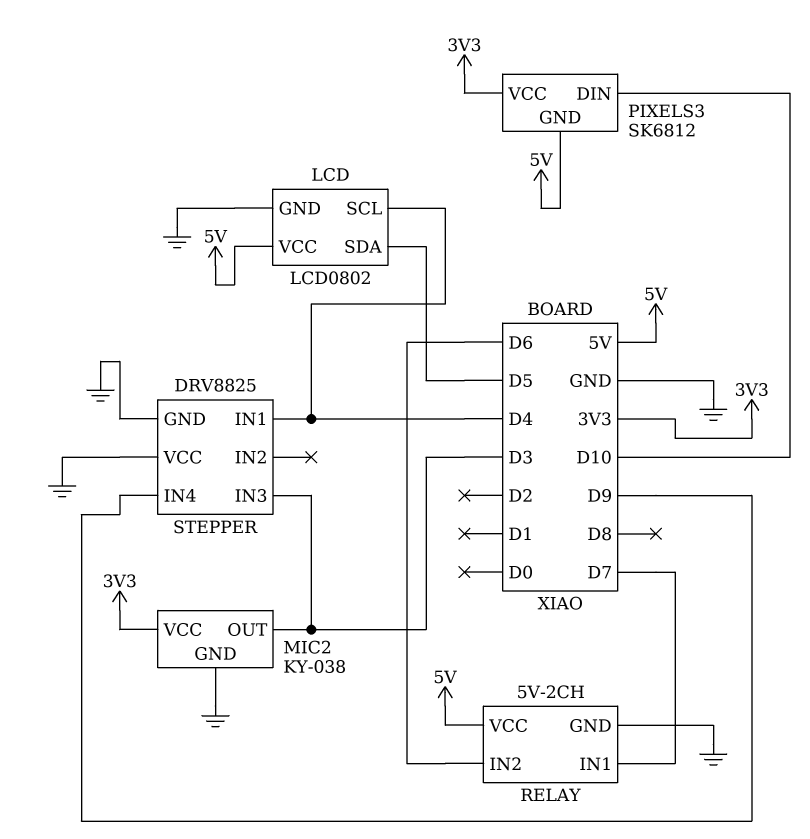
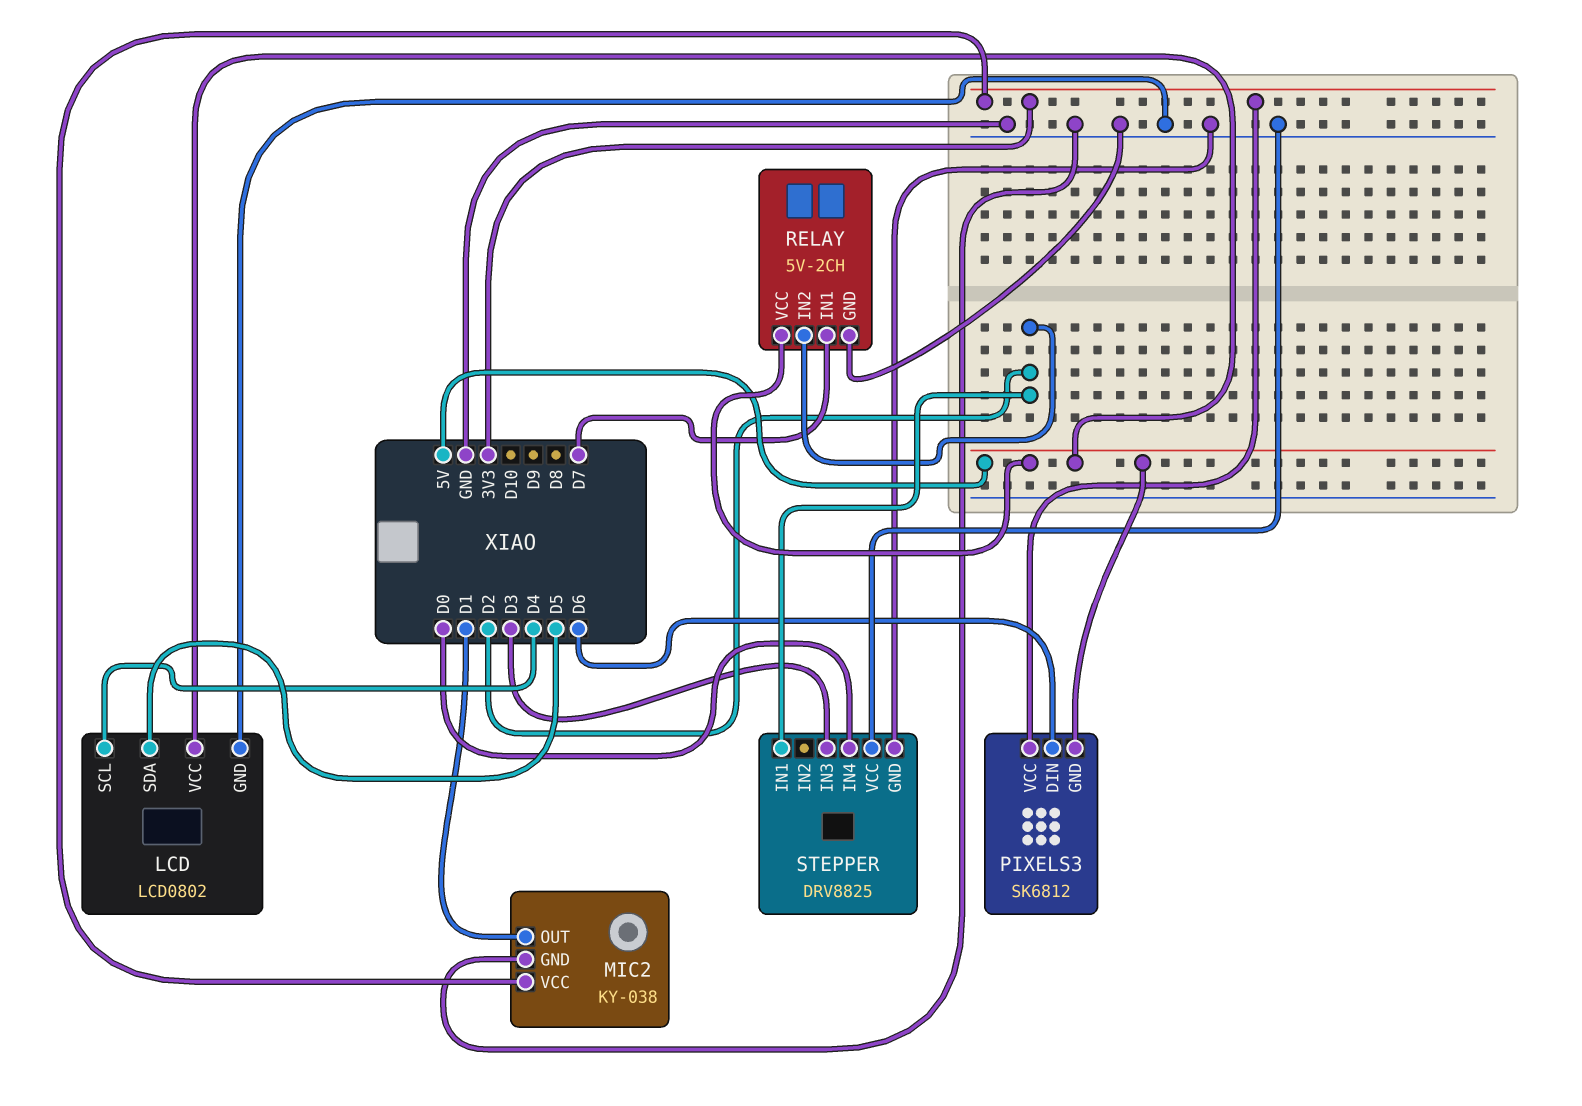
MIC2 pin OUT: D3 -> D1
PIXELS3 pin DIN: D10 -> D6
RELAY pin IN2: D6 -> D2
STEPPER pin IN1: D4 -> D2
STEPPER pin IN4: D9 -> D0

